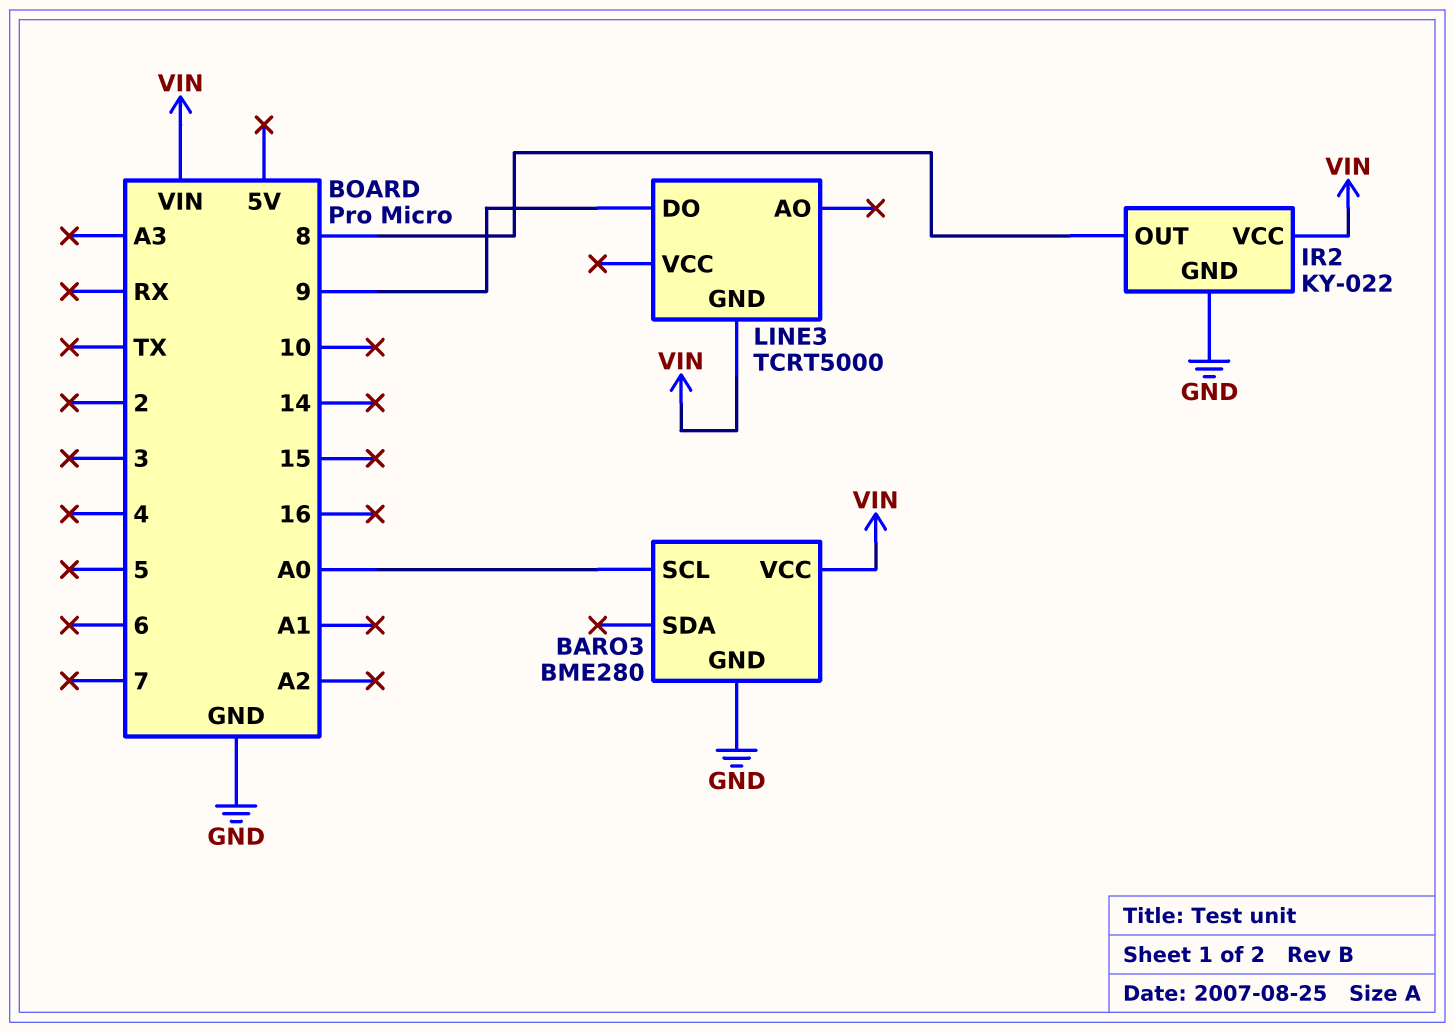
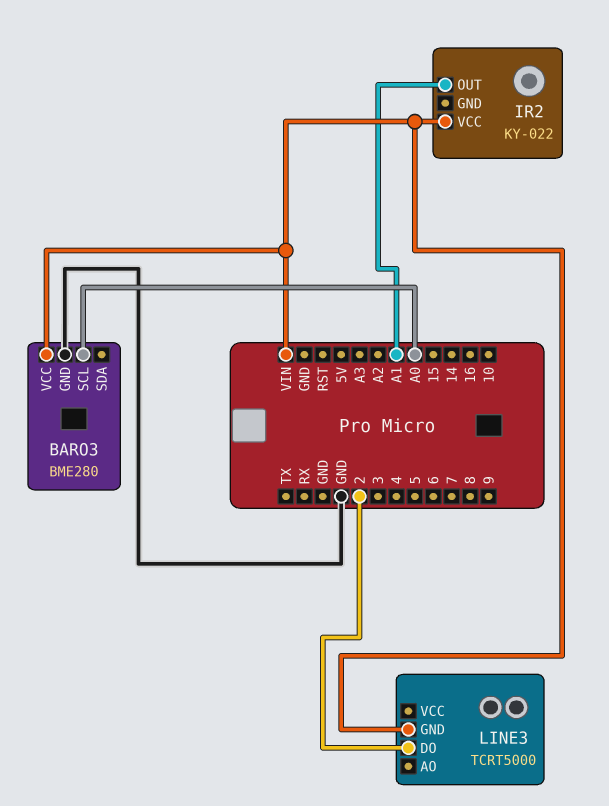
IR2 pin GND: GND -> none
IR2 pin OUT: 8 -> A1
LINE3 pin DO: 9 -> 2

